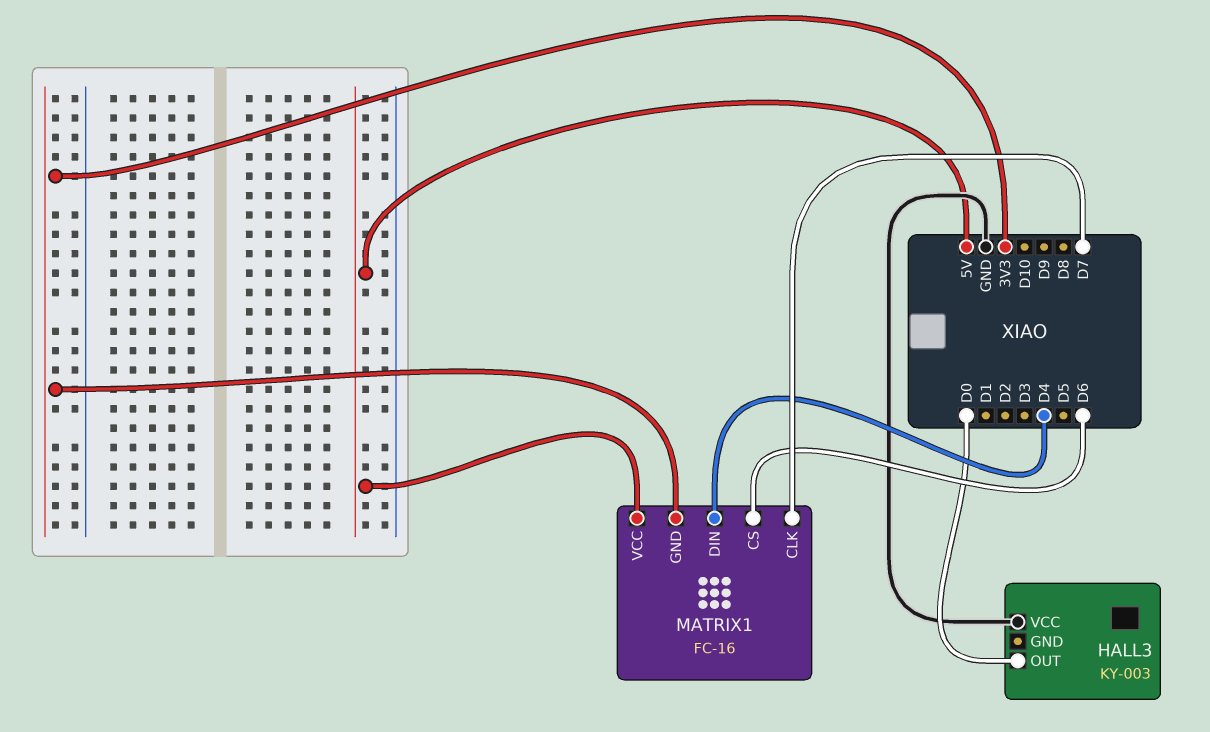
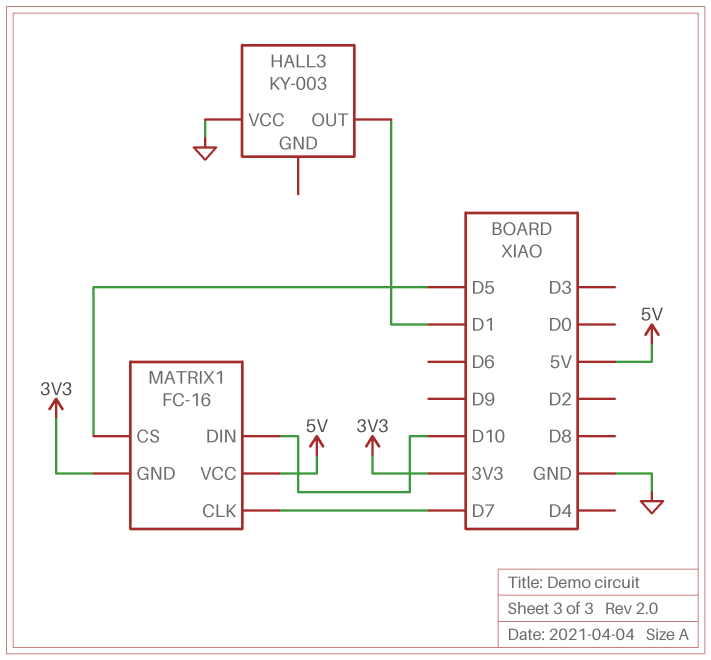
HALL3 pin OUT: D0 -> D1
MATRIX1 pin CS: D6 -> D5
MATRIX1 pin DIN: D4 -> D10

